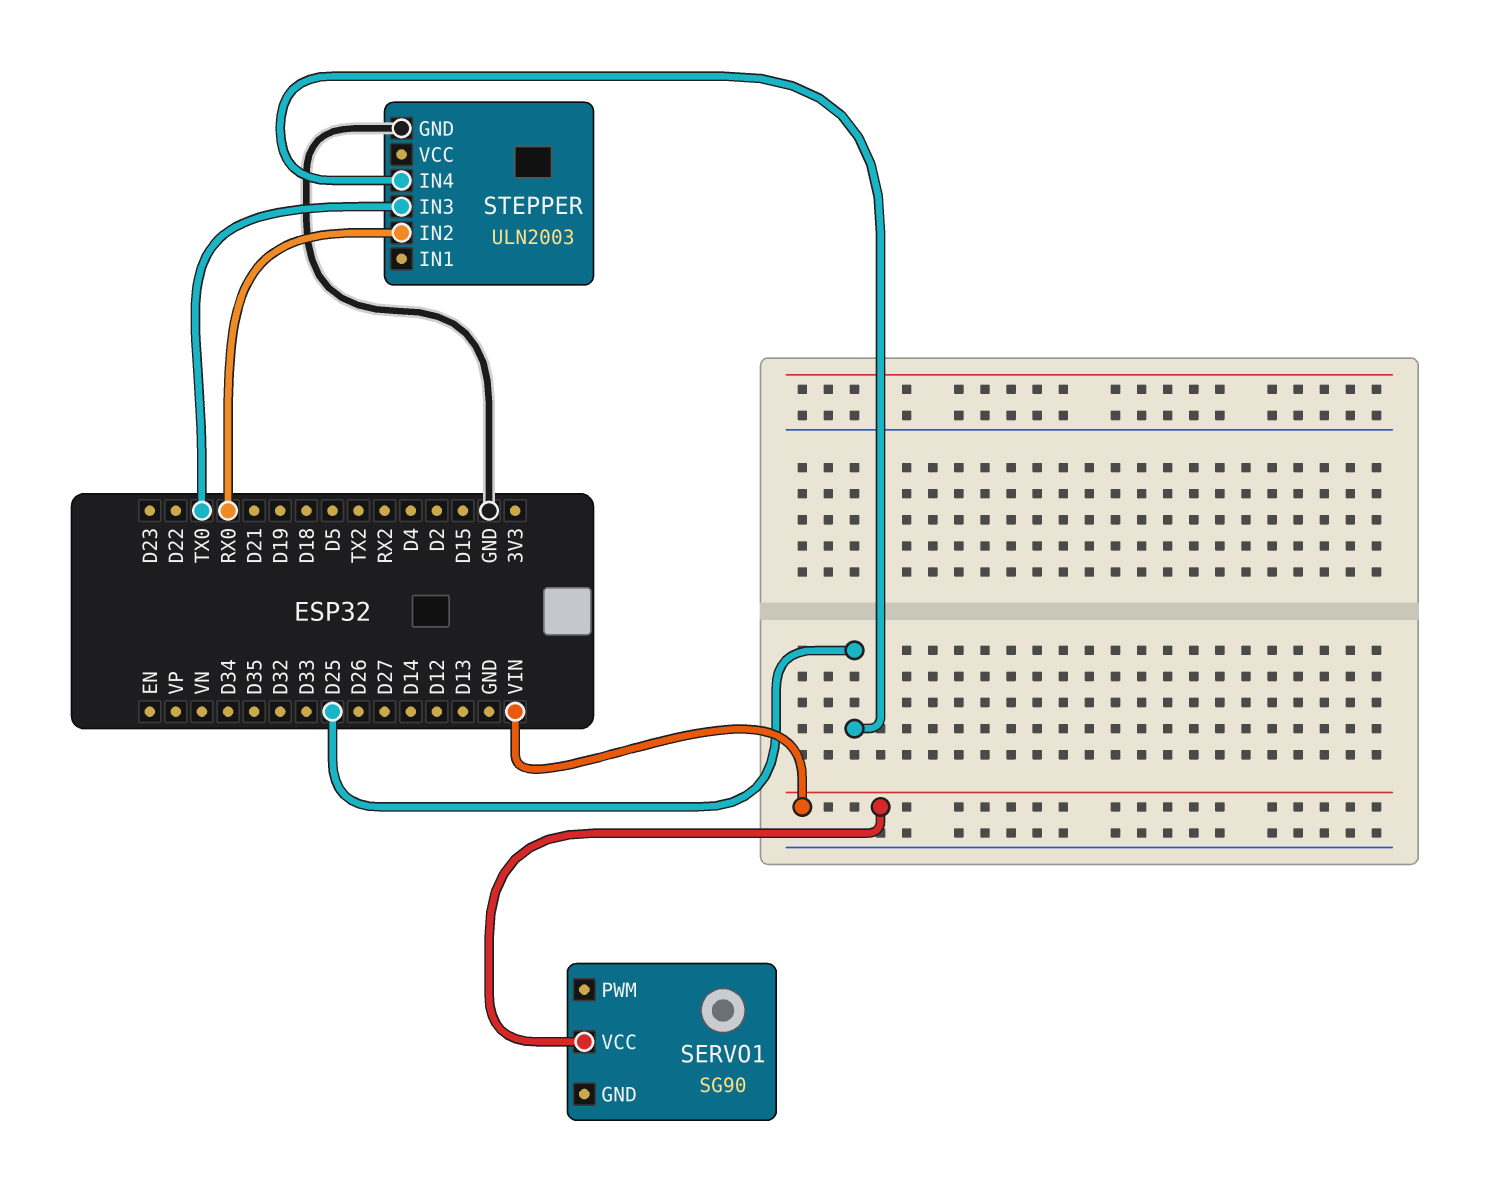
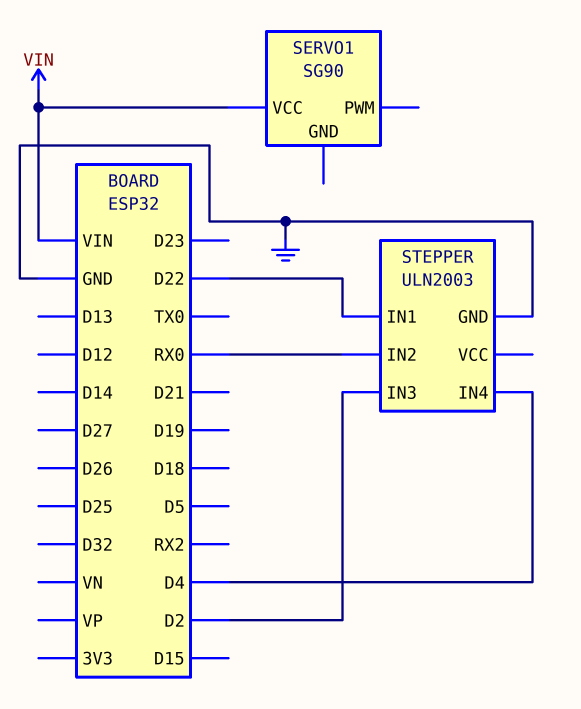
STEPPER pin IN1: none -> D22
STEPPER pin IN3: TX0 -> D2
STEPPER pin IN4: D25 -> D4

